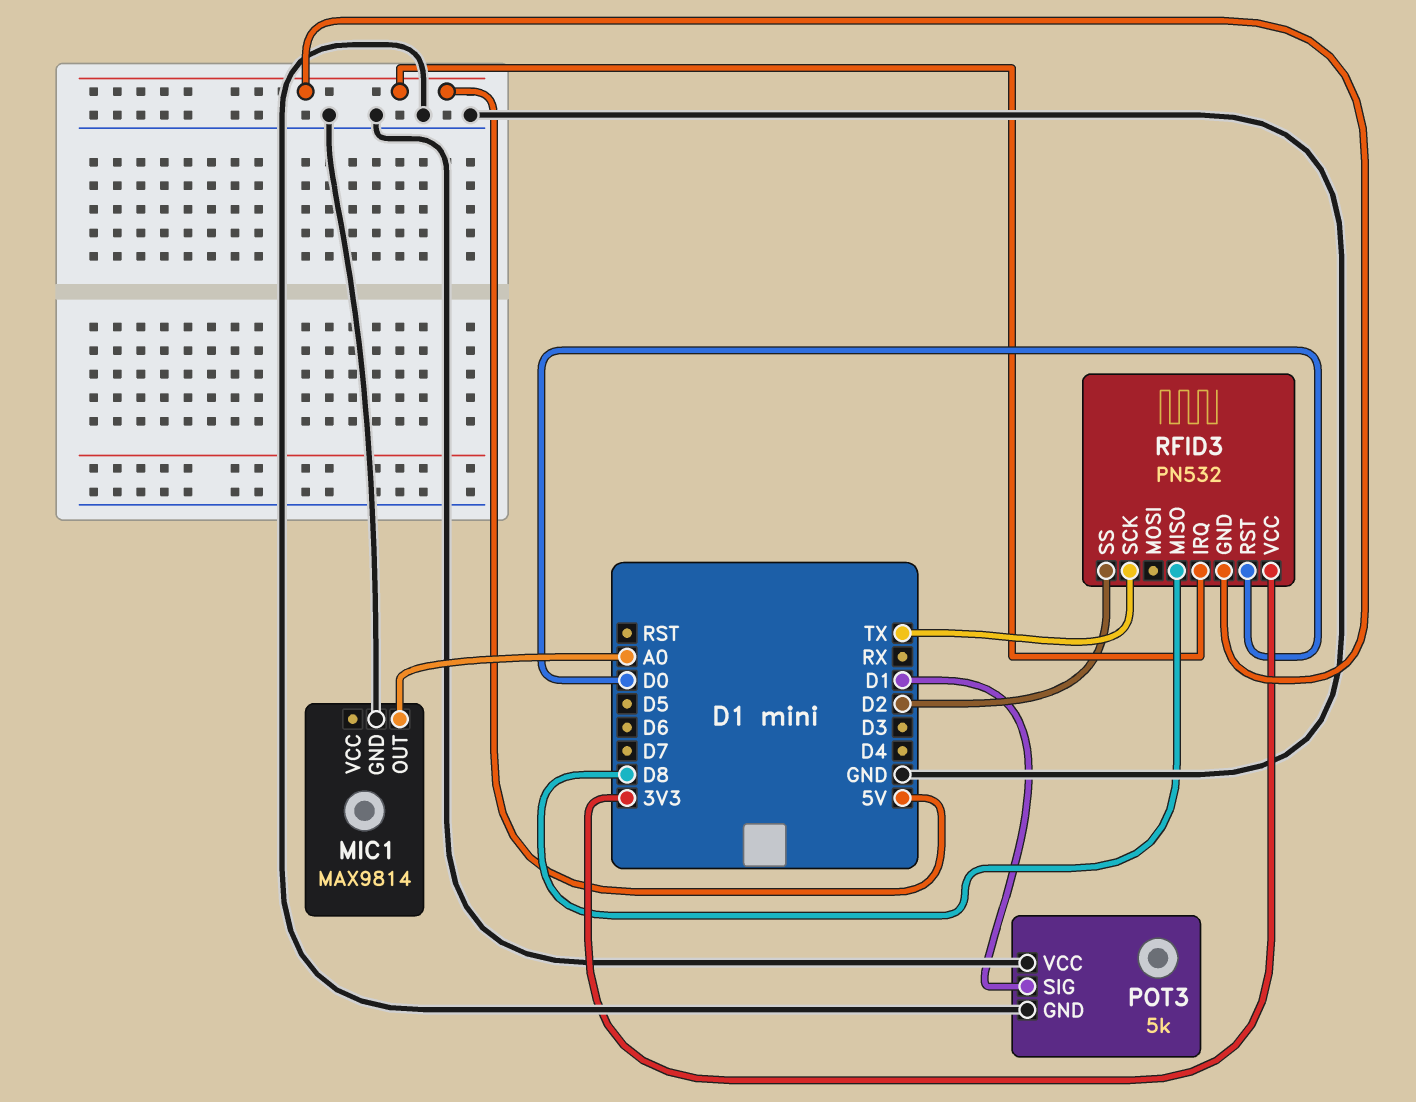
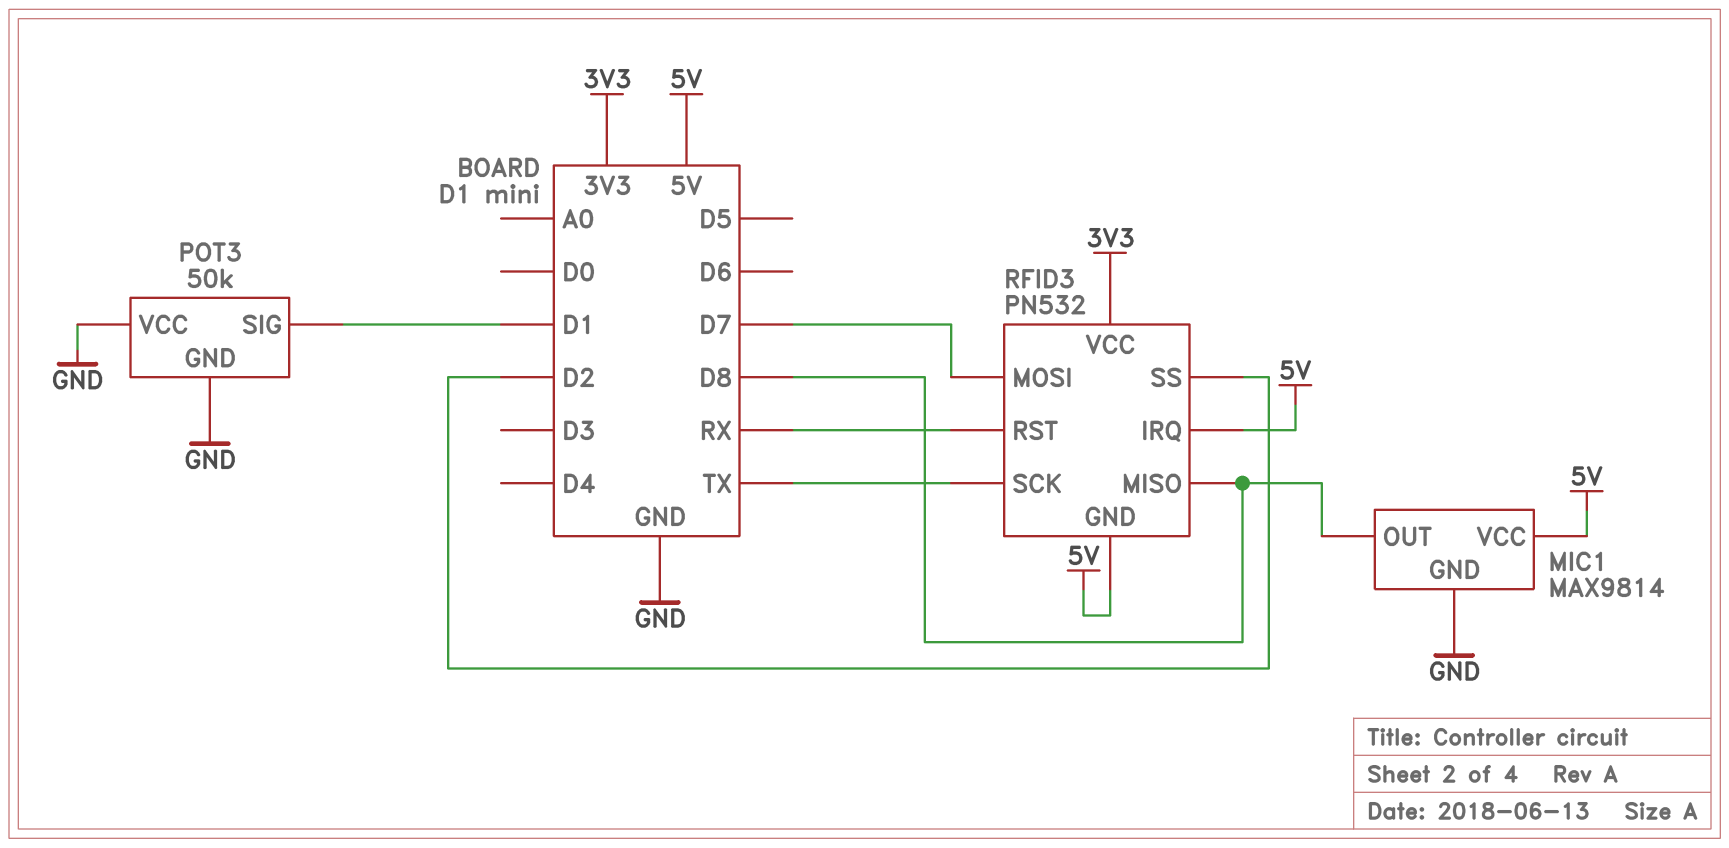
MIC1 pin OUT: A0 -> D8
MIC1 pin VCC: none -> 5V
POT3: 5k -> 50k
RFID3 pin MOSI: none -> D7
RFID3 pin RST: D0 -> RX

